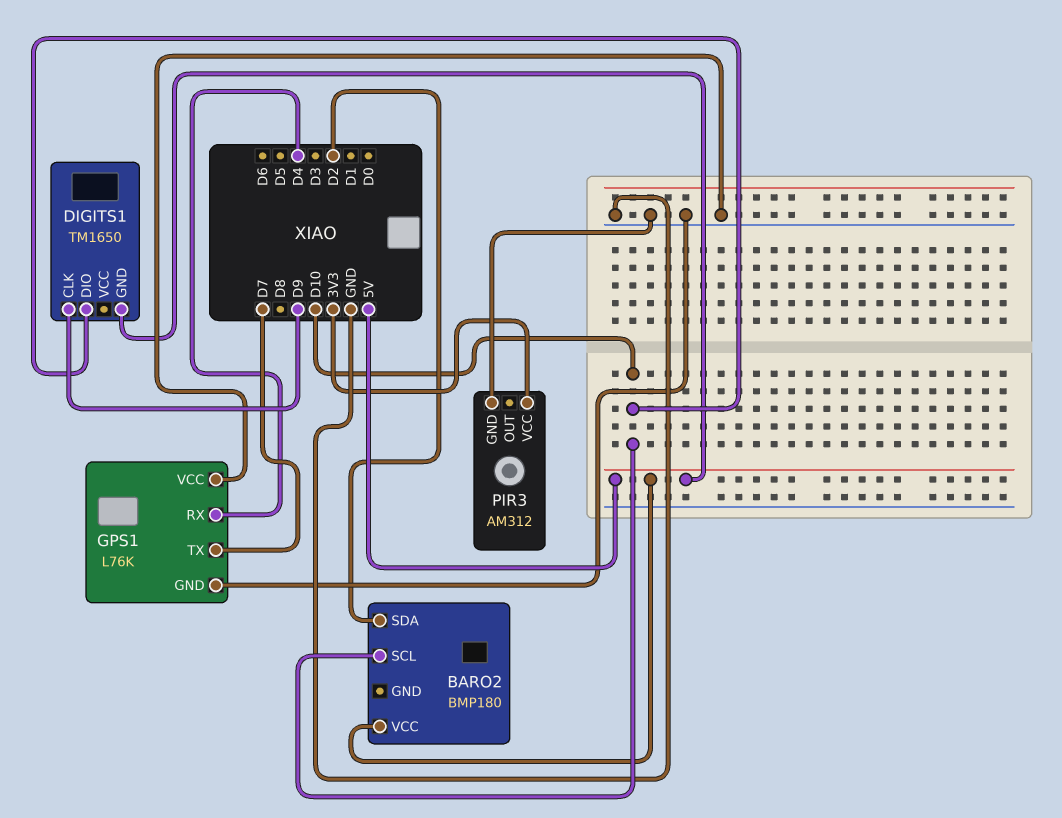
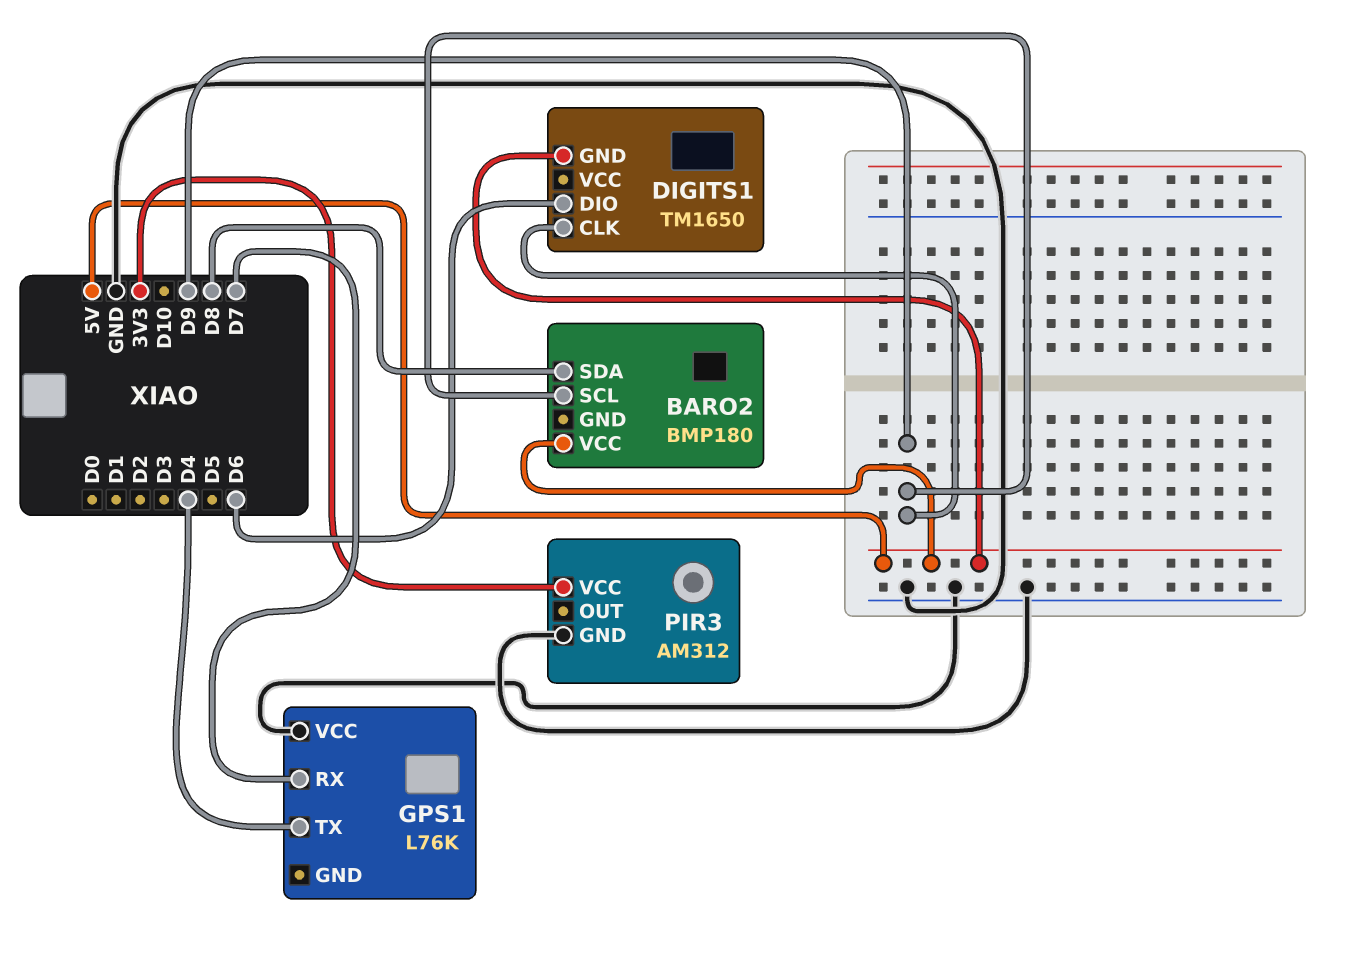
BARO2 pin SCL: D10 -> D9
BARO2 pin SDA: D2 -> D8
DIGITS1 pin DIO: D10 -> D6
GPS1 pin GND: GND -> none
GPS1 pin RX: D4 -> D7
GPS1 pin TX: D7 -> D4

